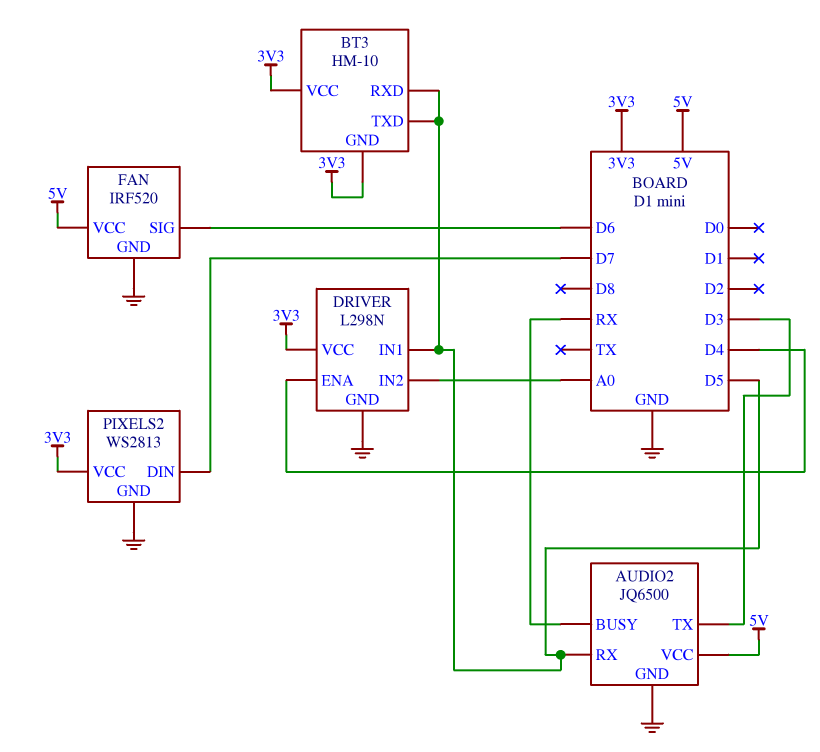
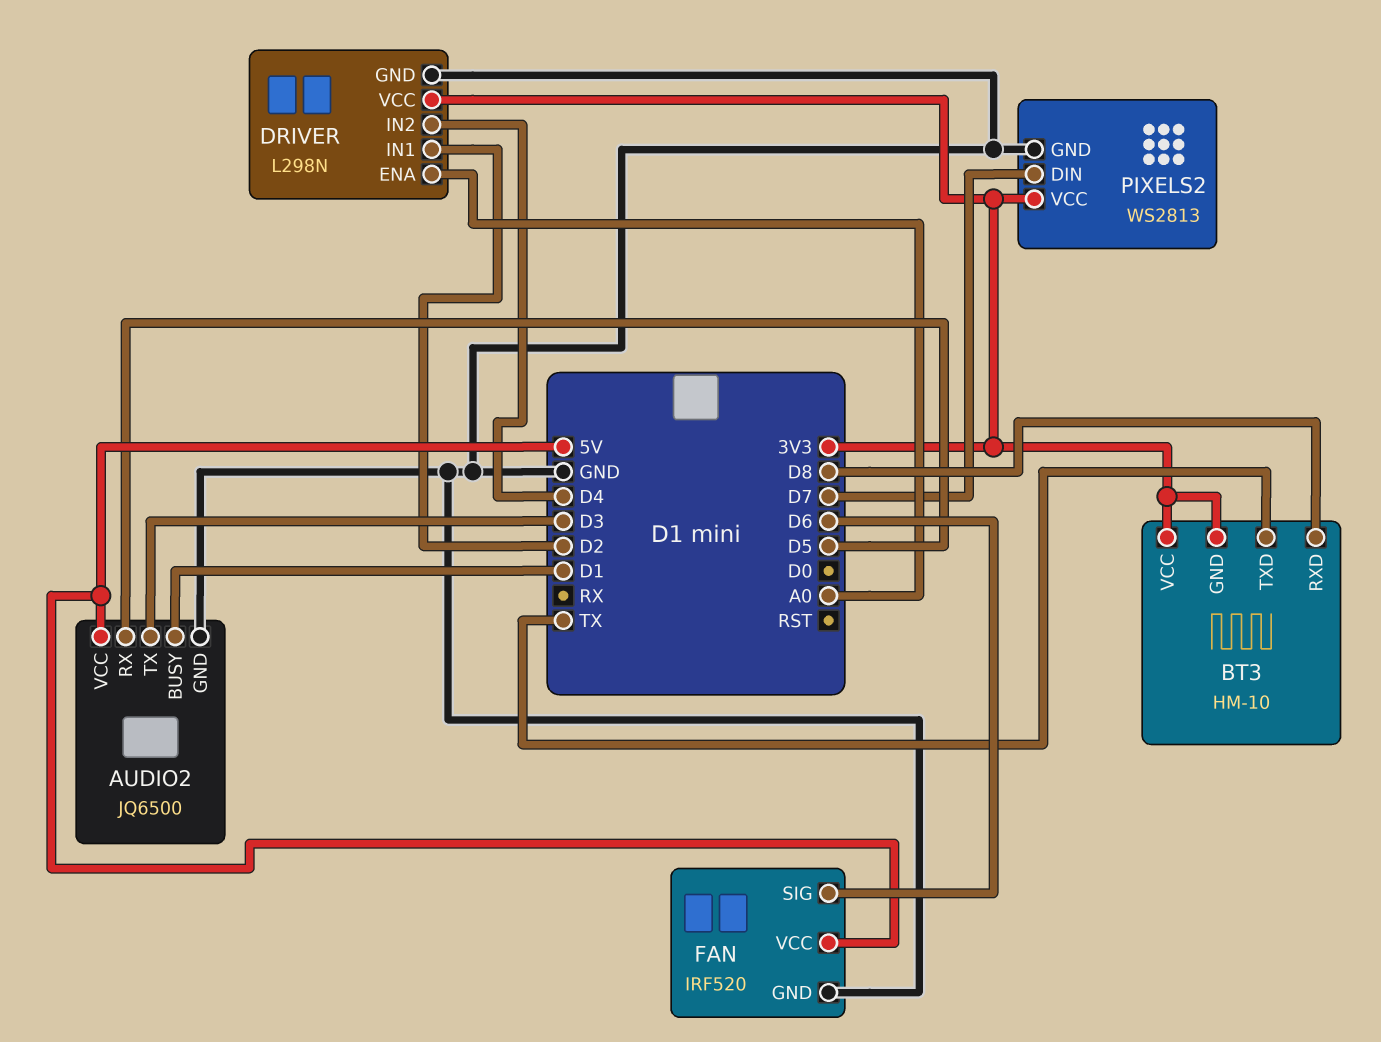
AUDIO2 pin BUSY: RX -> D1
BT3 pin RXD: D5 -> D8
BT3 pin TXD: D5 -> TX
DRIVER pin ENA: D4 -> A0
DRIVER pin IN1: D5 -> D2
DRIVER pin IN2: A0 -> D4

